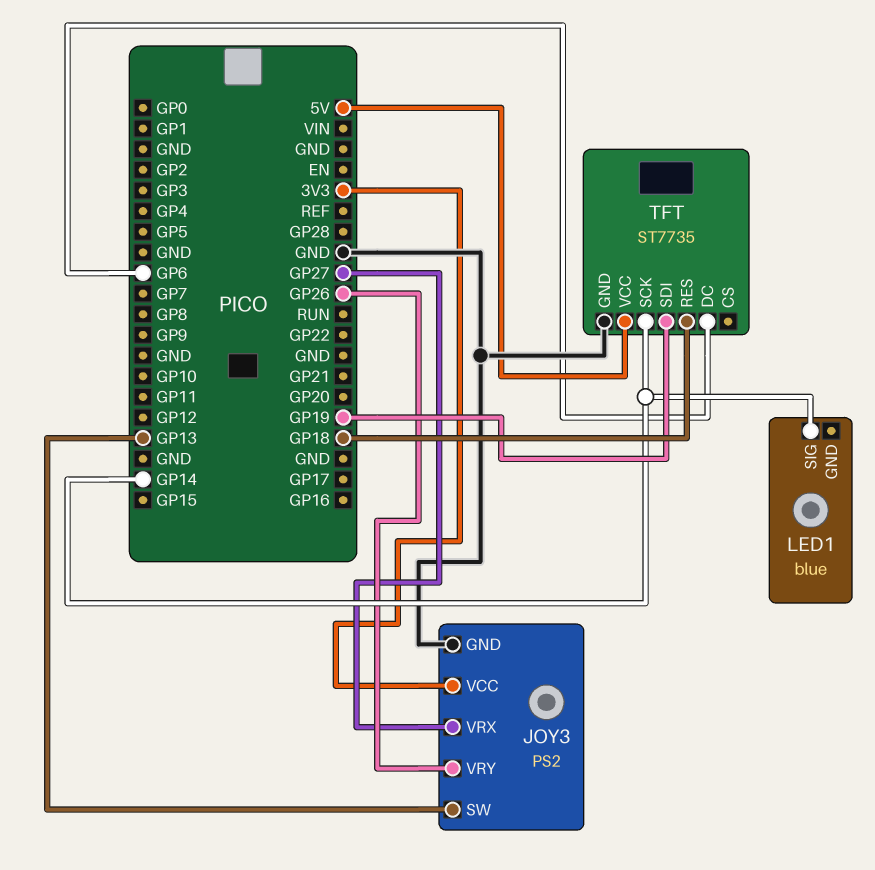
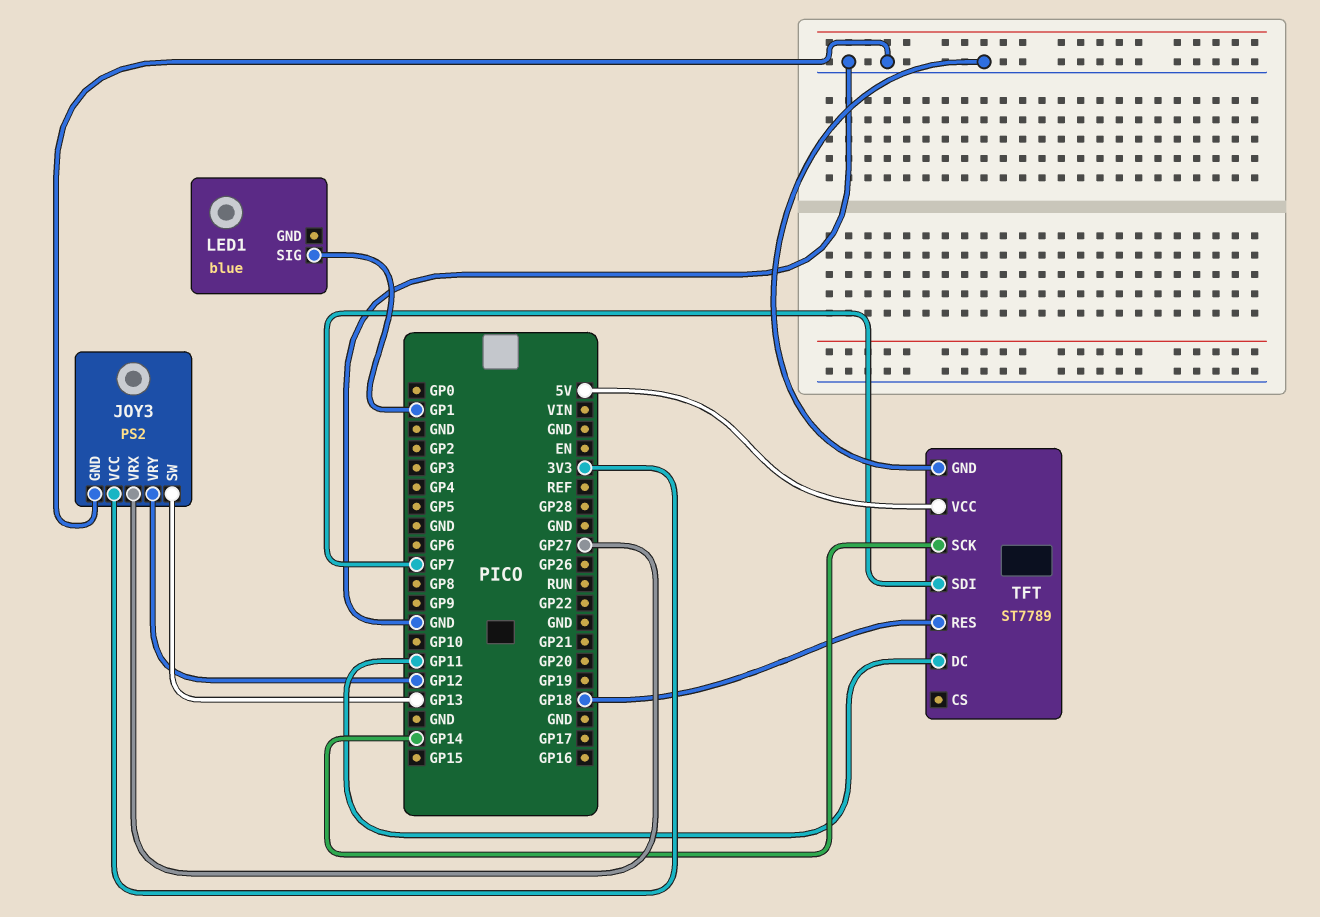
JOY3 pin VRY: GP26 -> GP12
LED1 pin SIG: GP14 -> GP1
TFT: ST7735 -> ST7789
TFT pin DC: GP6 -> GP11
TFT pin SDI: GP19 -> GP7

